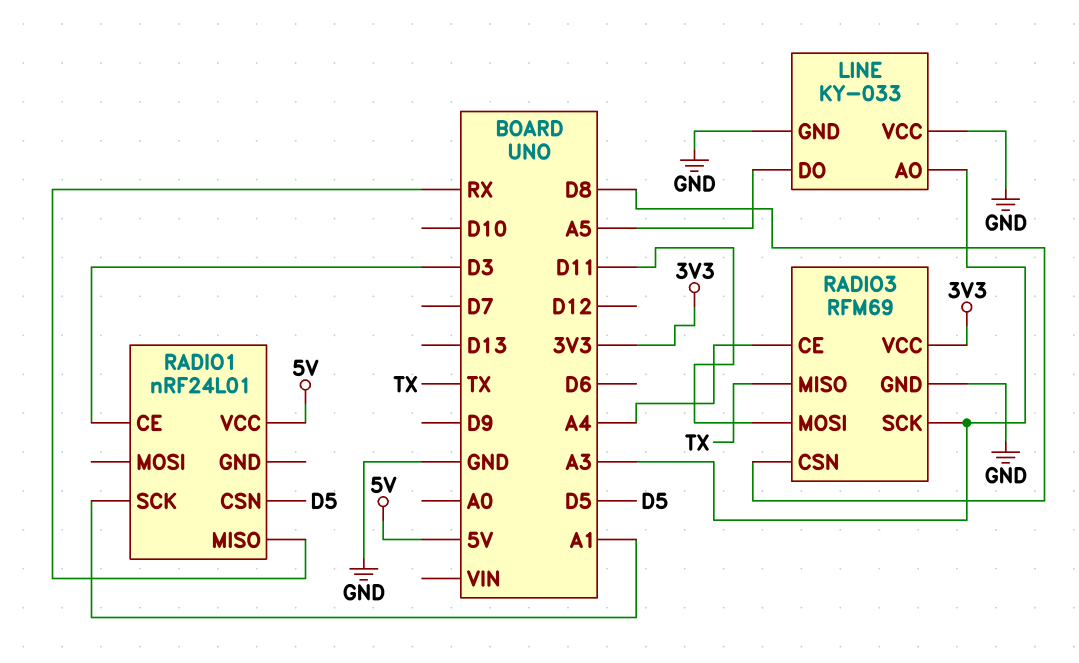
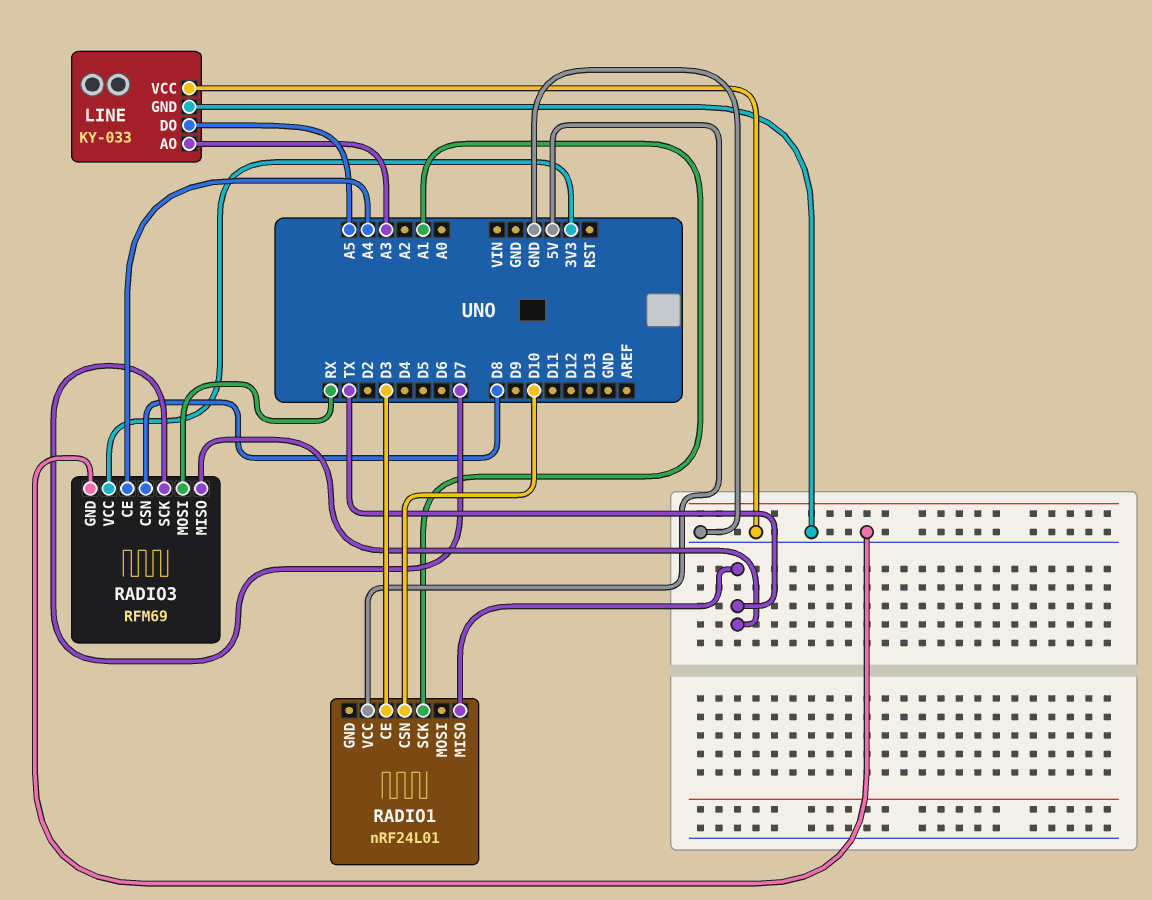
RADIO1 pin CSN: D5 -> D10
RADIO1 pin MISO: RX -> TX
RADIO3 pin MOSI: D11 -> RX
RADIO3 pin SCK: A3 -> D7

